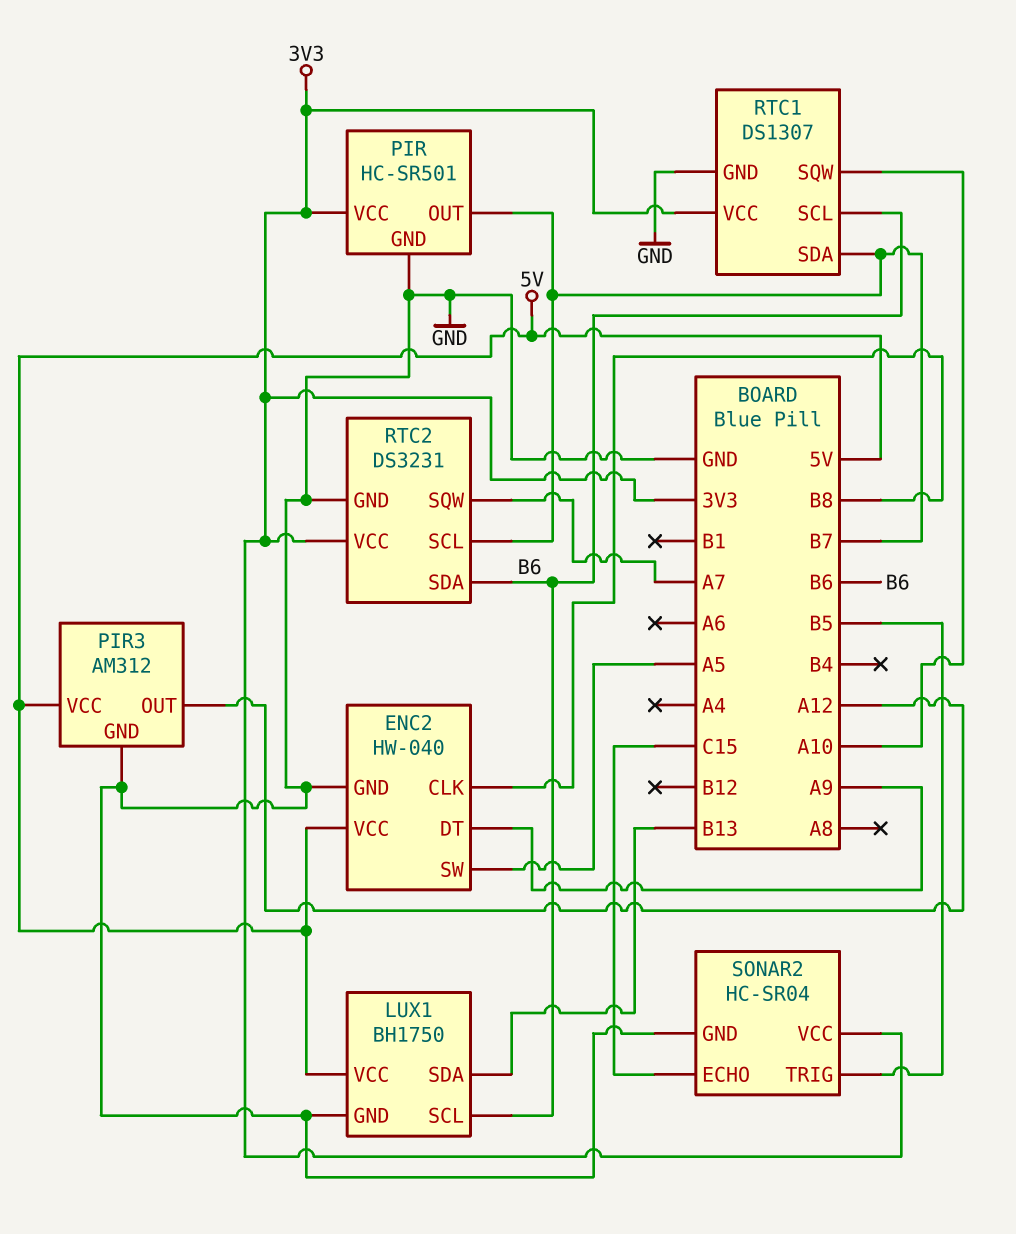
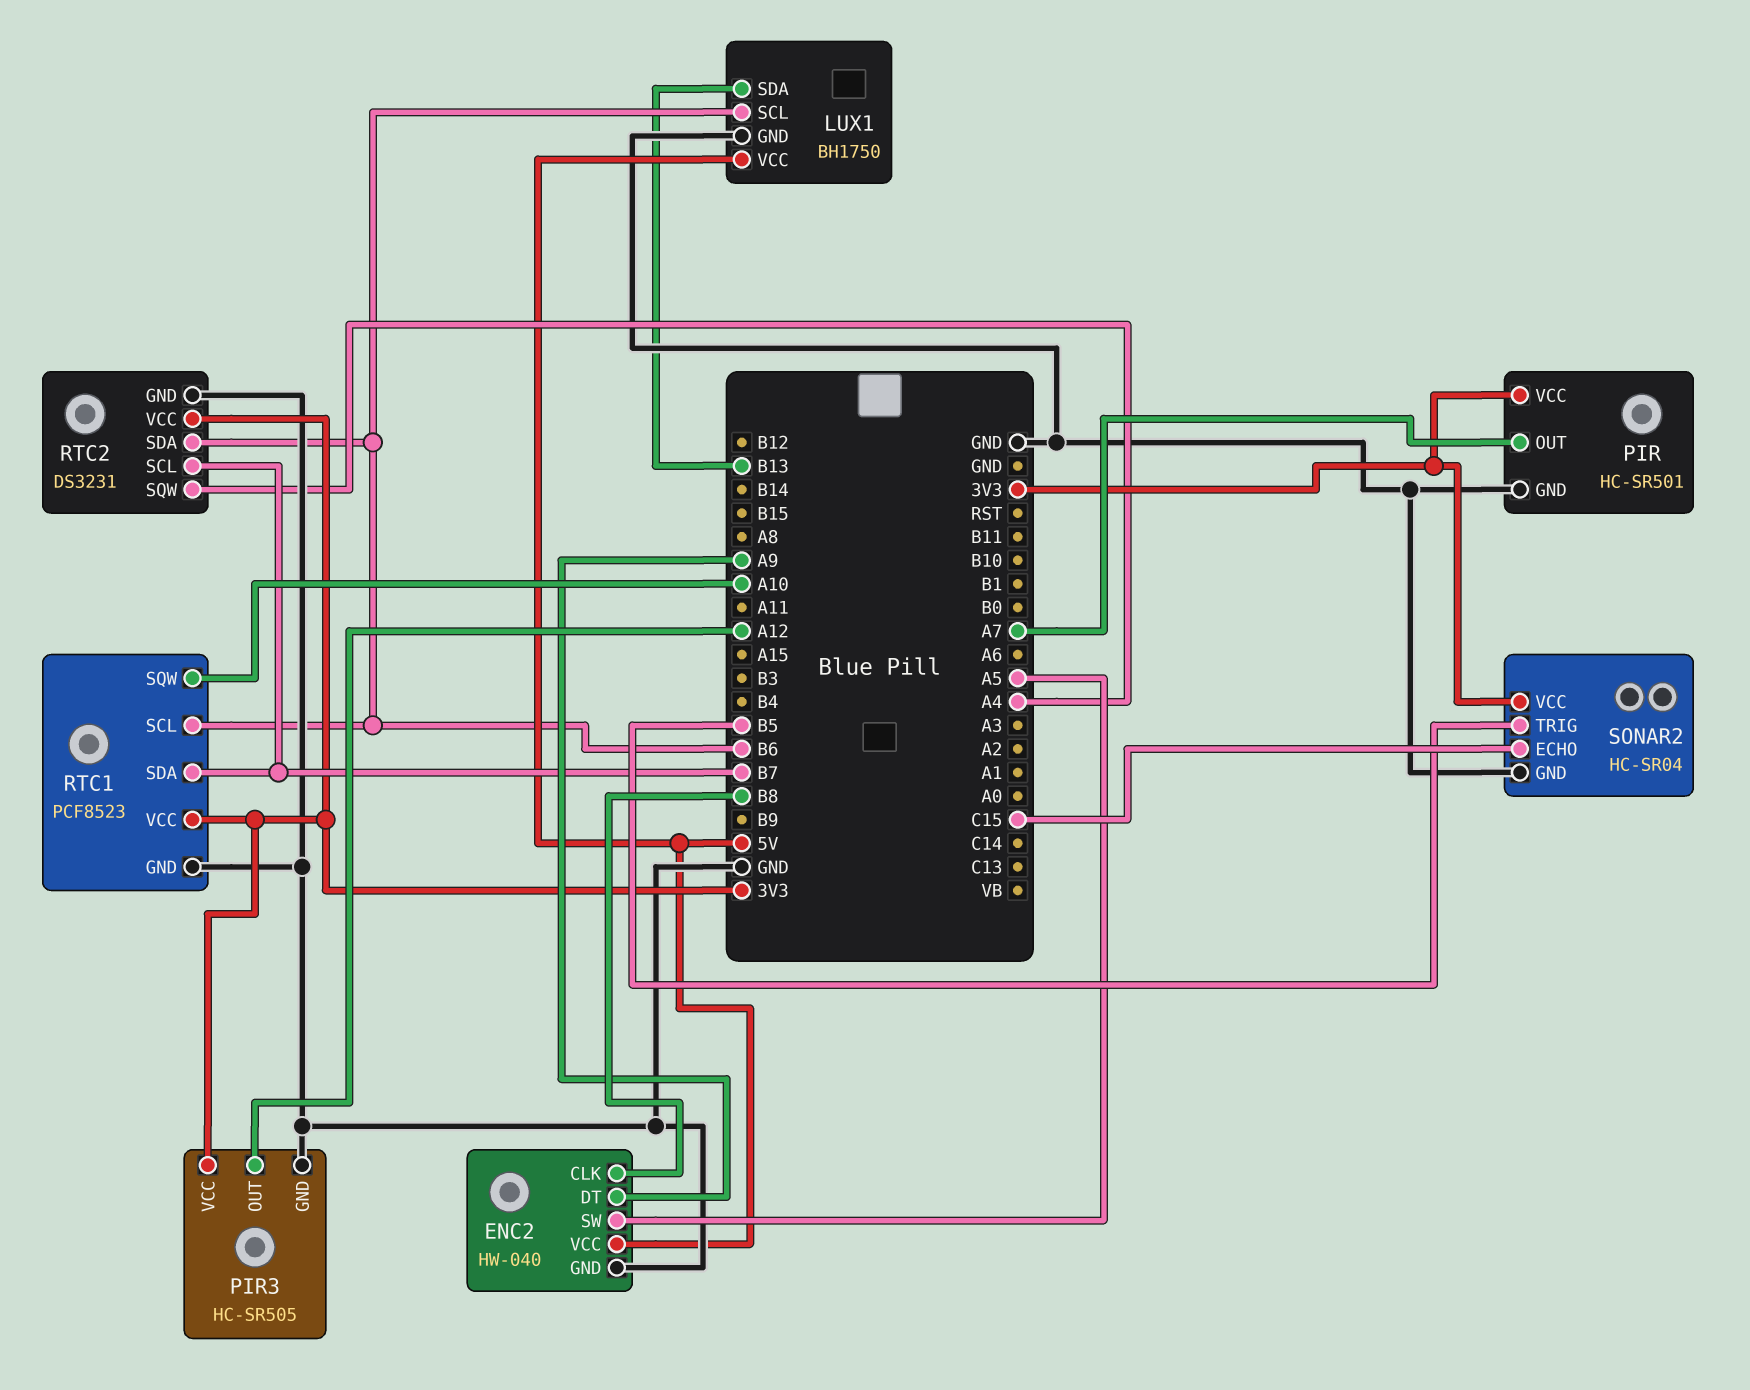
PIR pin OUT: B7 -> A7
PIR3: AM312 -> HC-SR505
PIR3 pin VCC: 5V -> 3V3
RTC1: DS1307 -> PCF8523
RTC2 pin SQW: A7 -> A4

